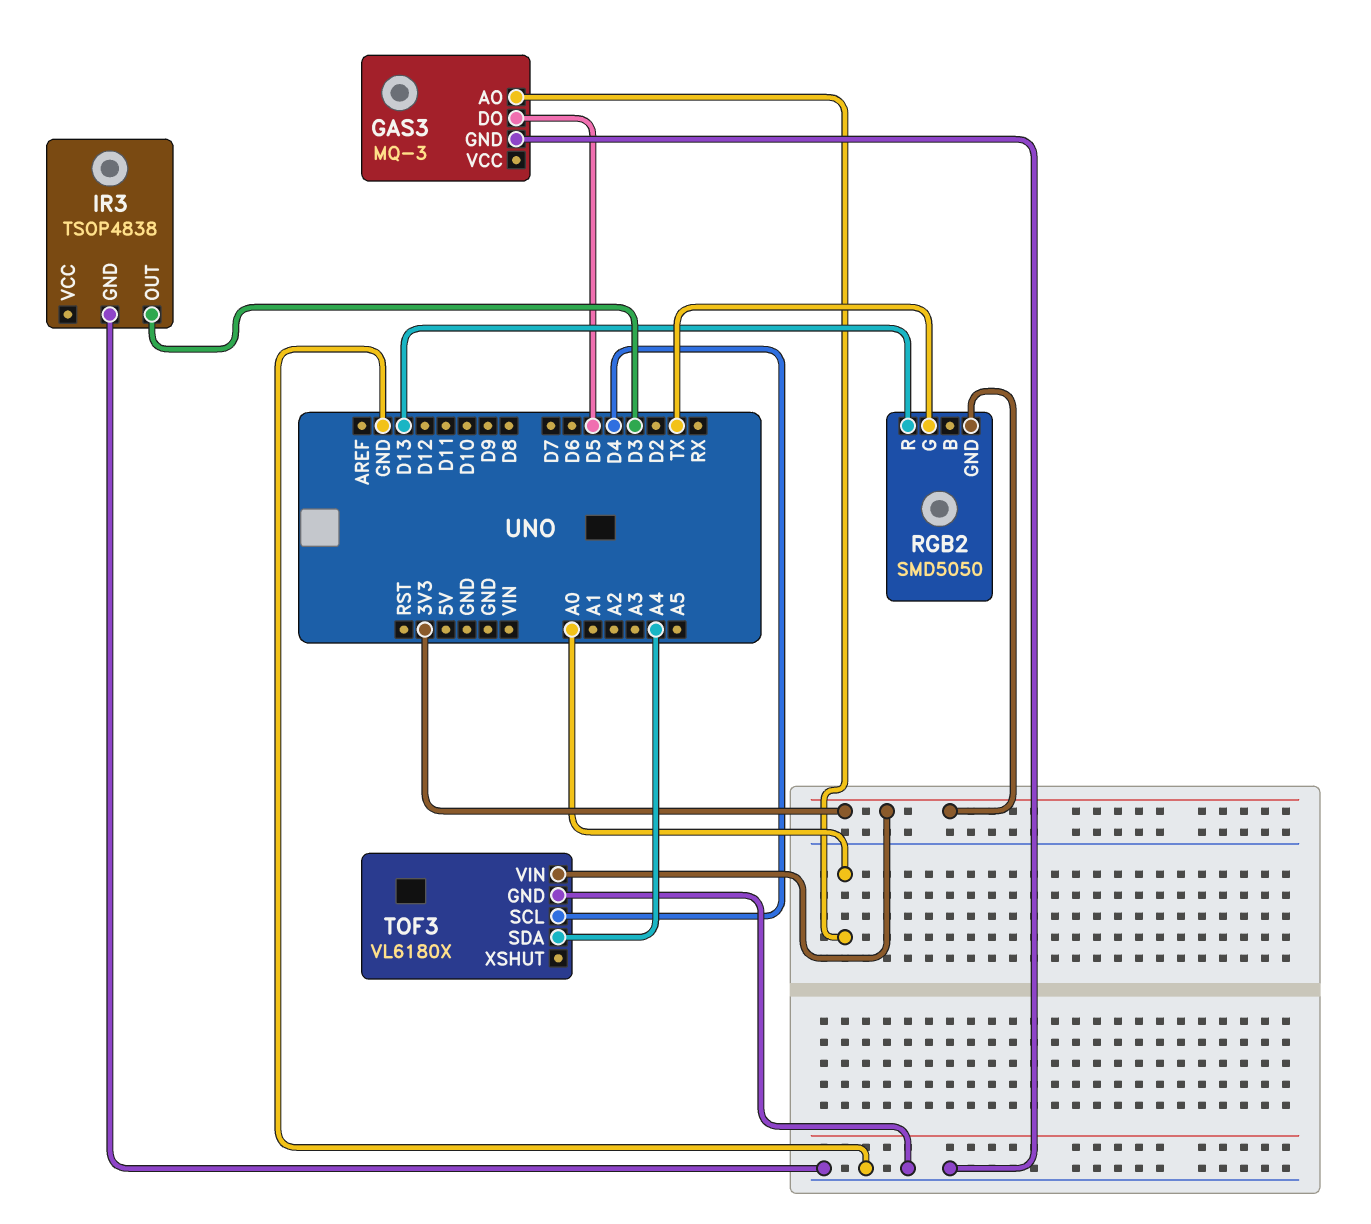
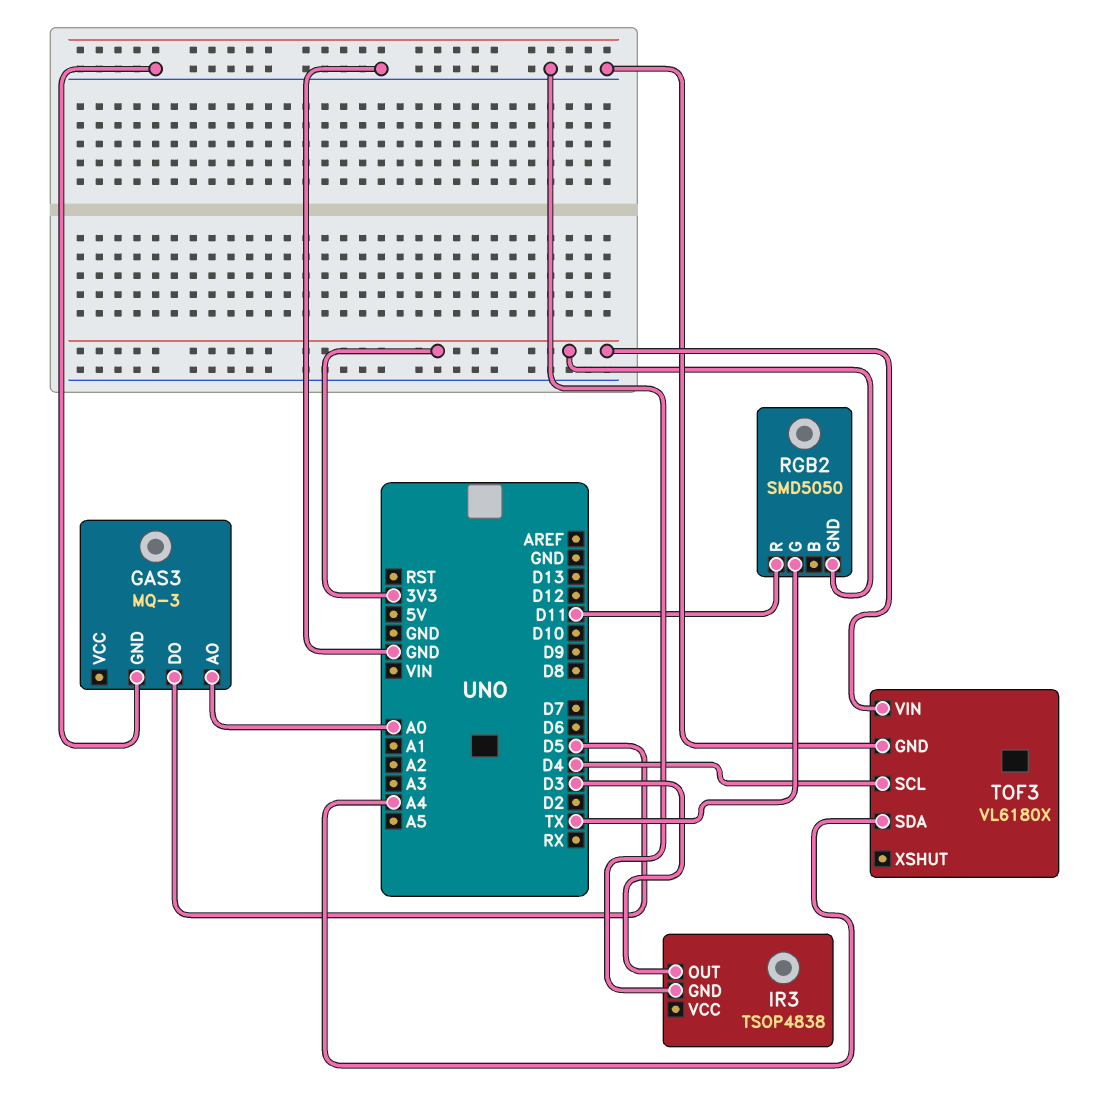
RGB2 pin R: D13 -> D11

